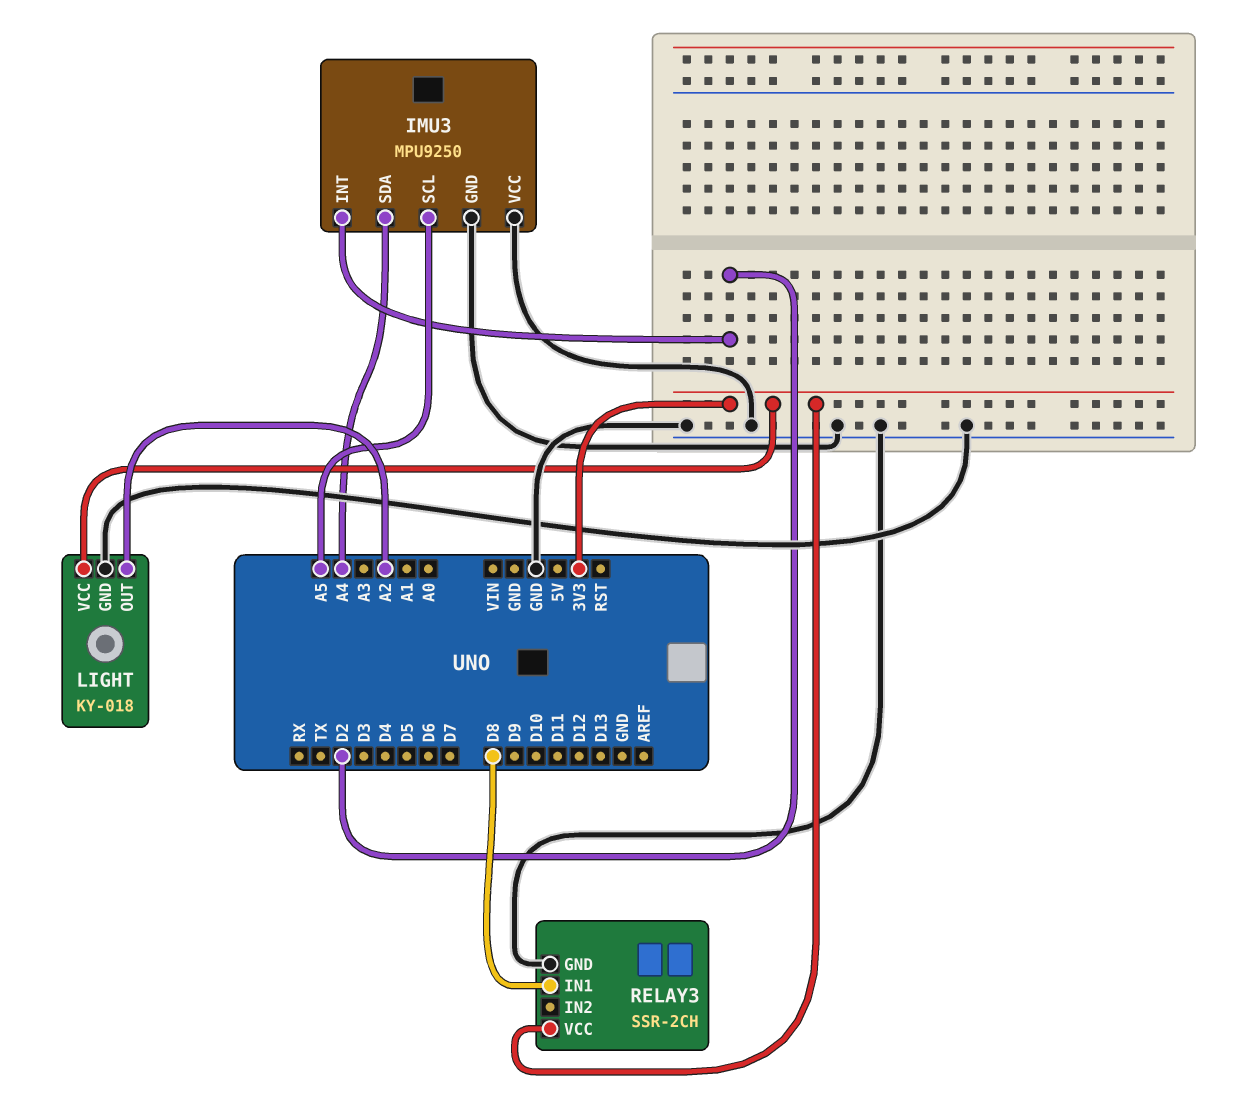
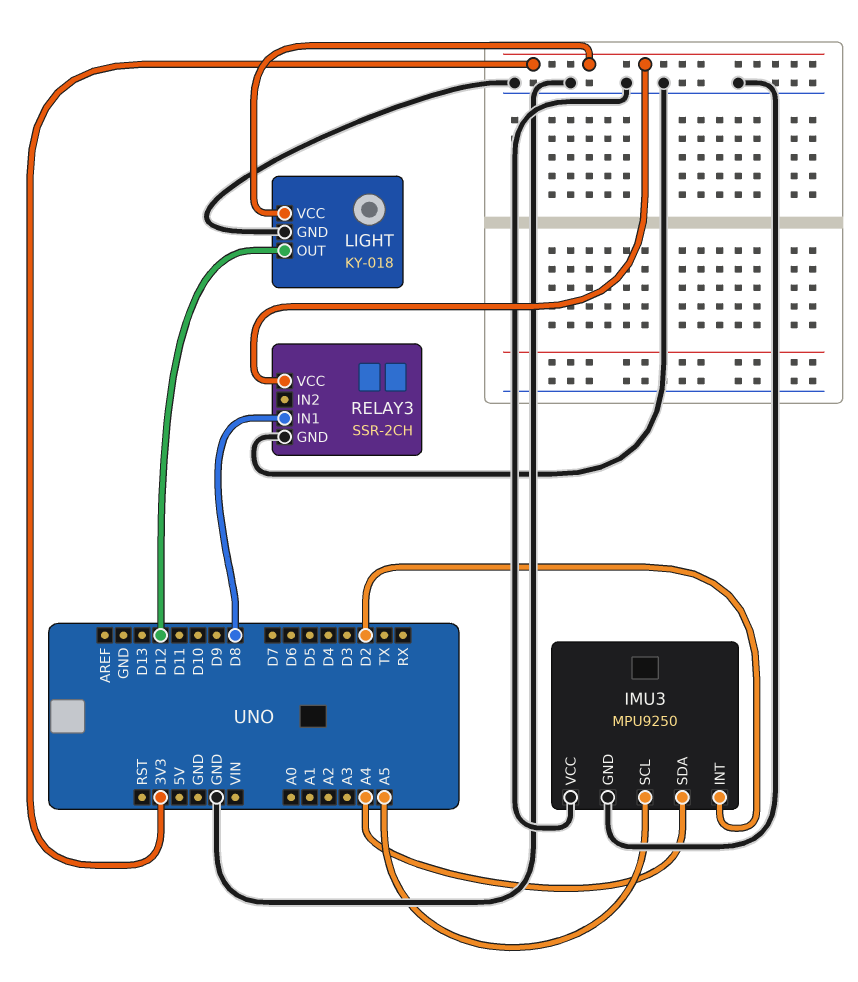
LIGHT pin OUT: A2 -> D12

